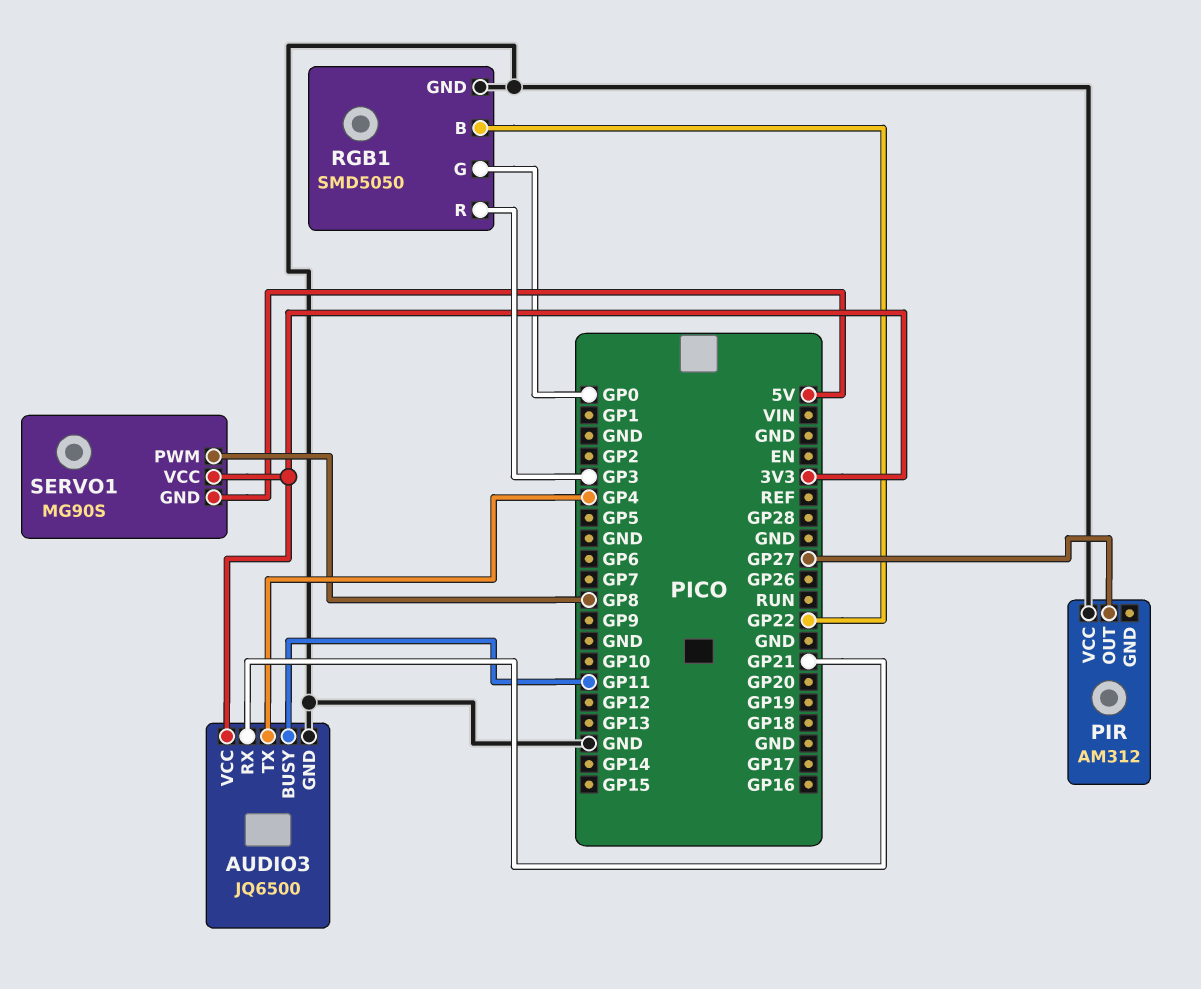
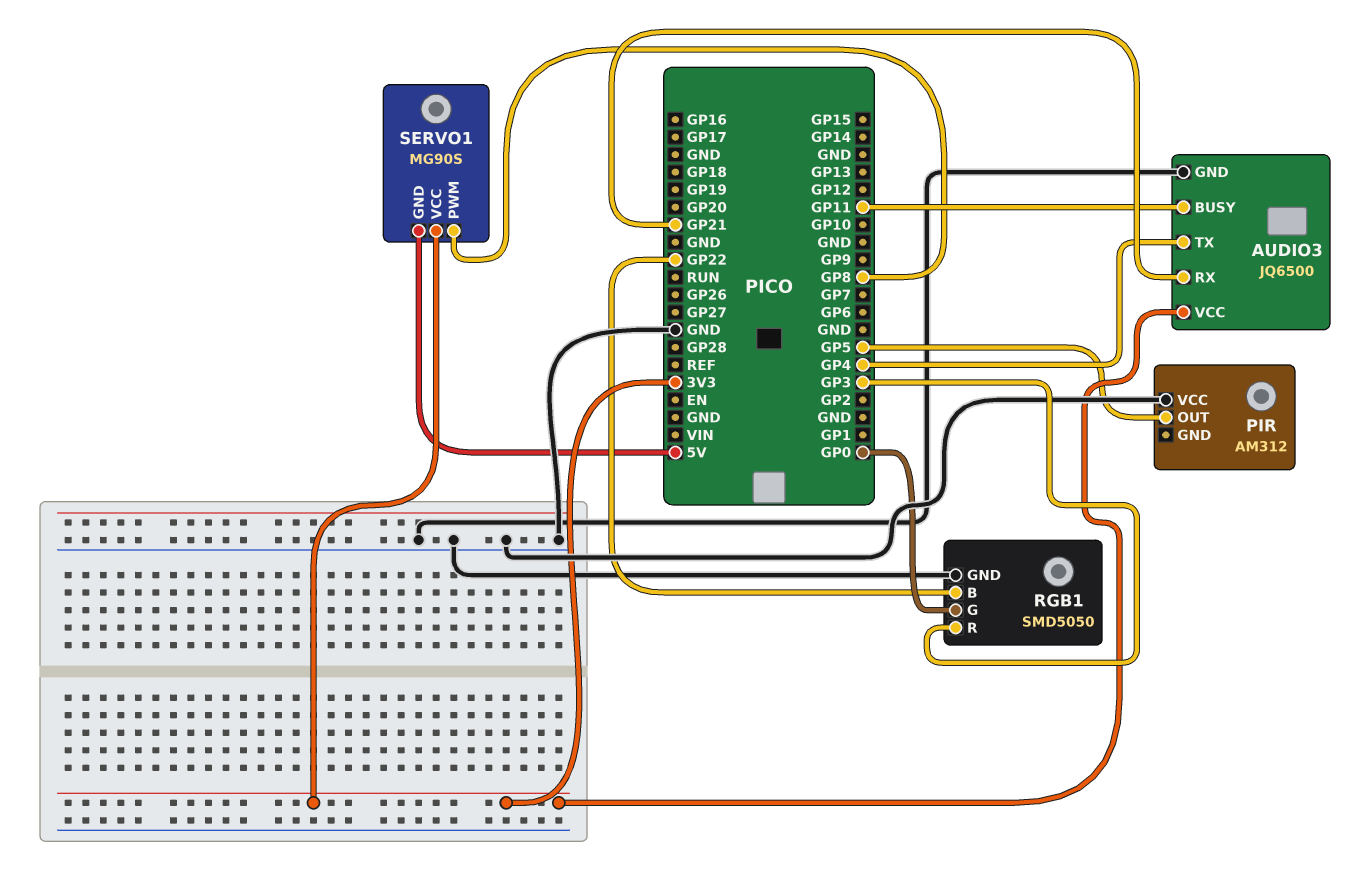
PIR pin OUT: GP27 -> GP5

